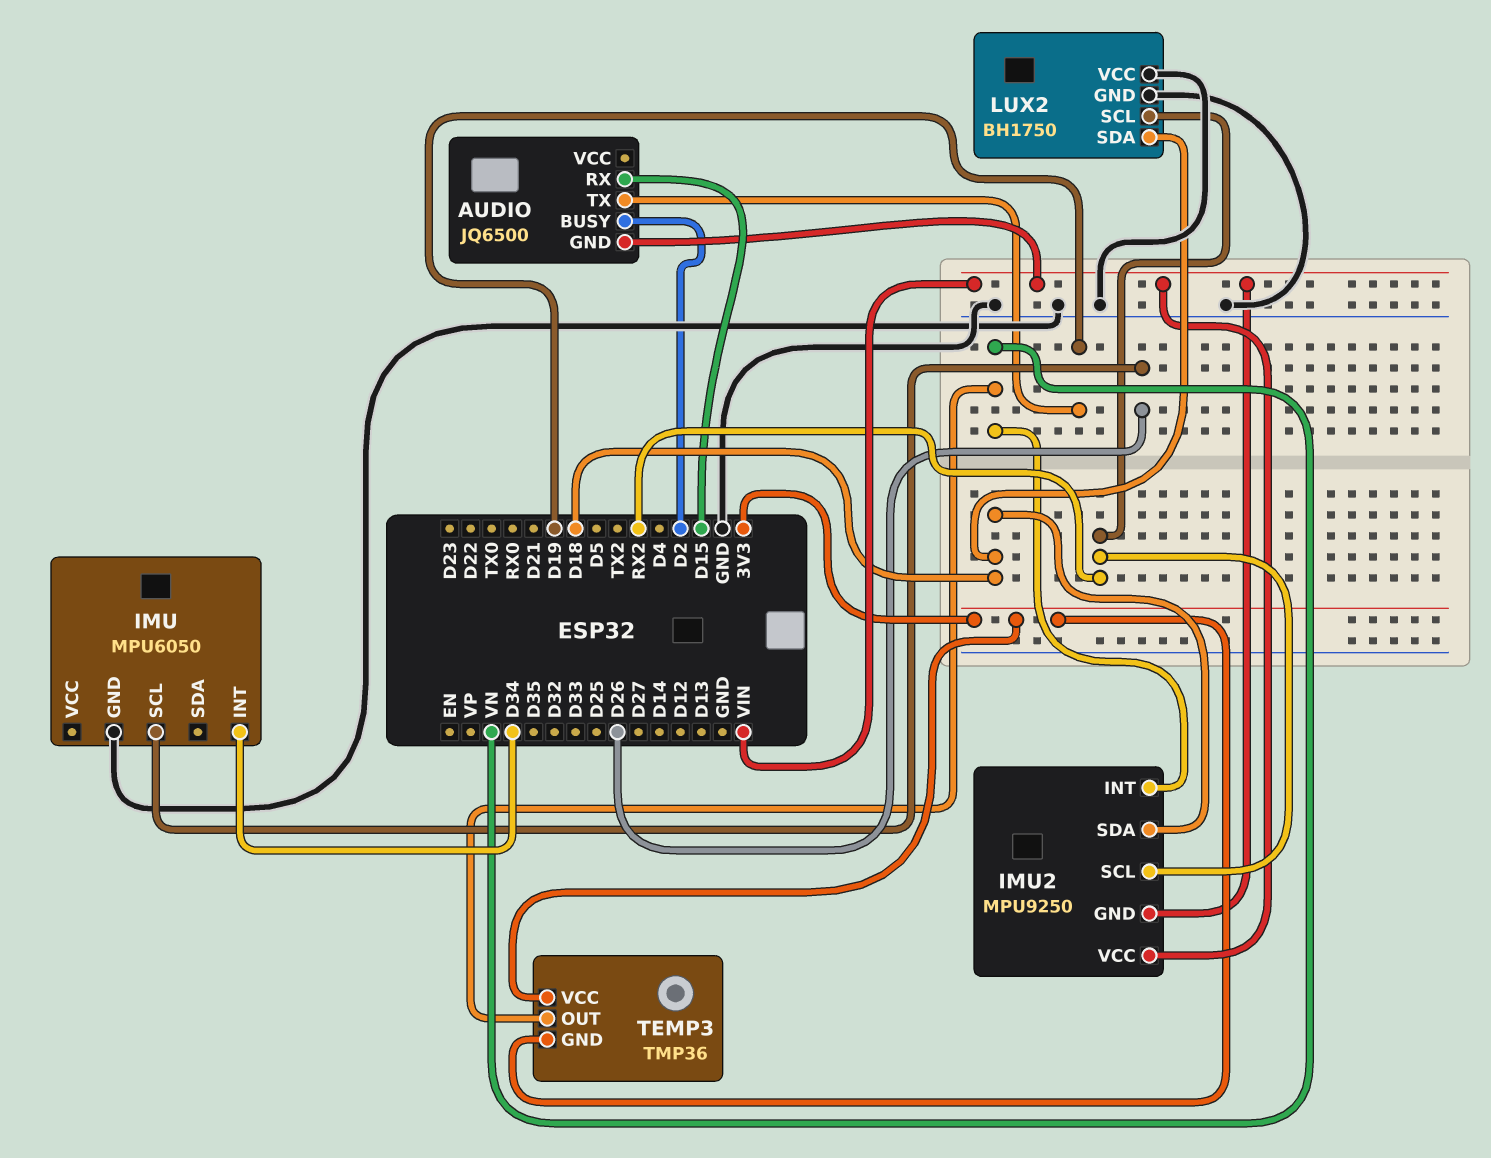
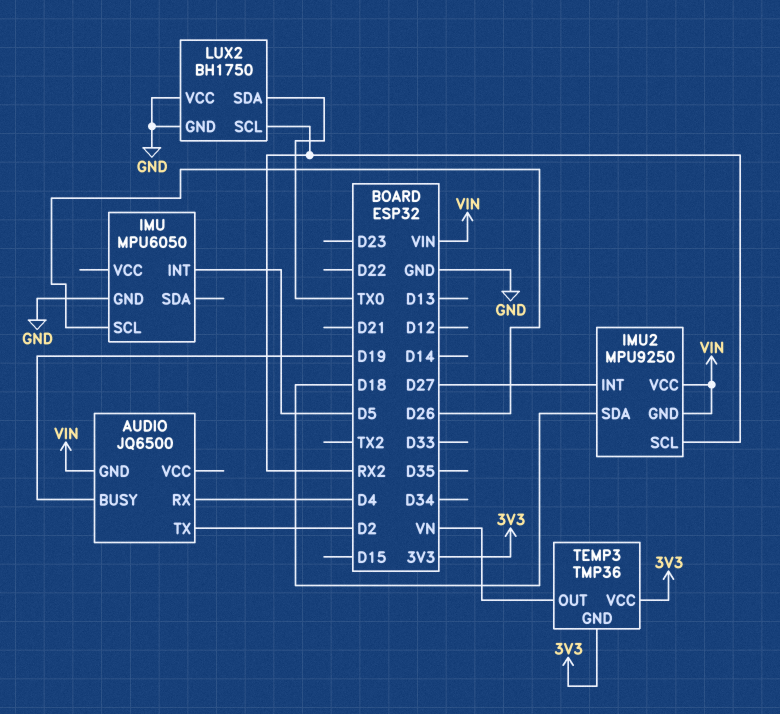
AUDIO pin BUSY: D2 -> D19
AUDIO pin RX: D15 -> D4
AUDIO pin TX: D19 -> D2
IMU pin INT: D34 -> D5
IMU2 pin INT: VN -> D27
LUX2 pin SDA: D18 -> TX0

